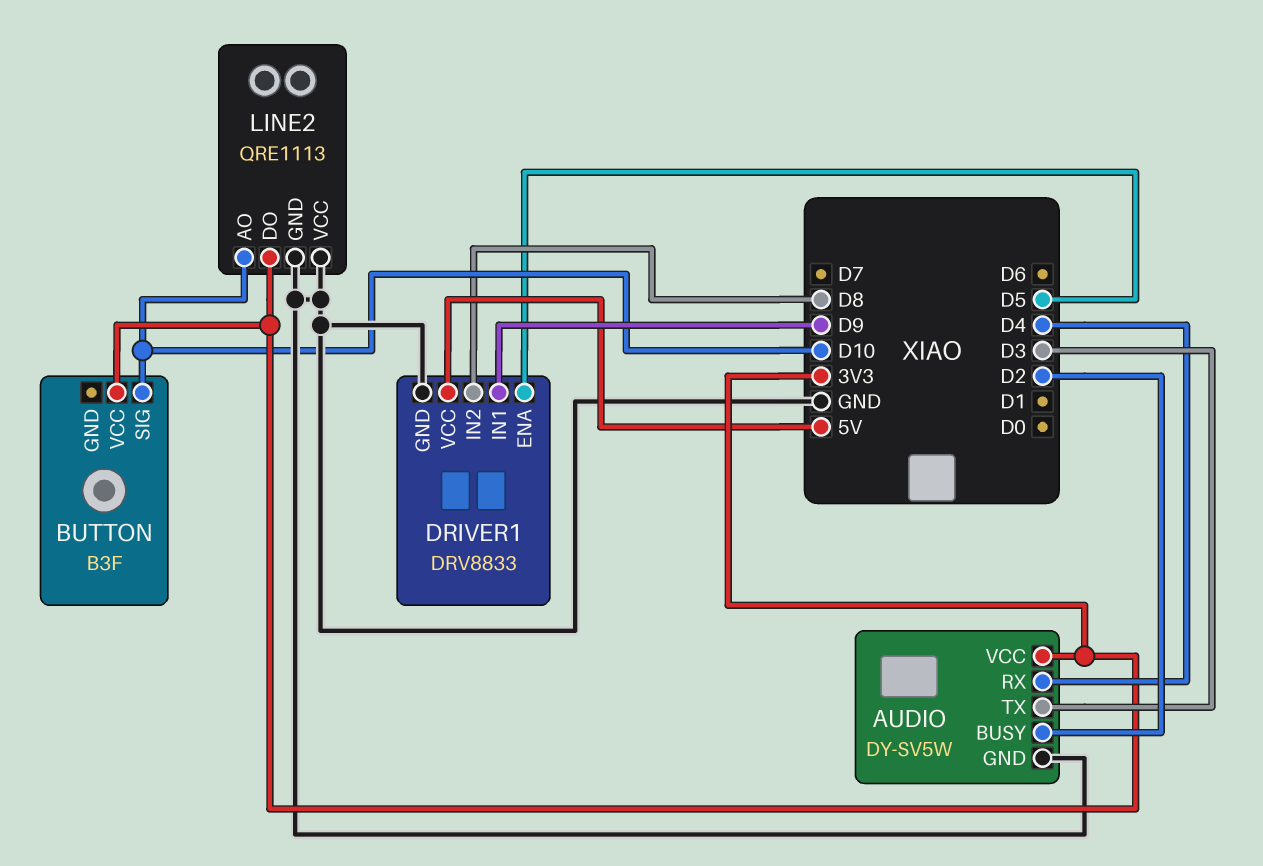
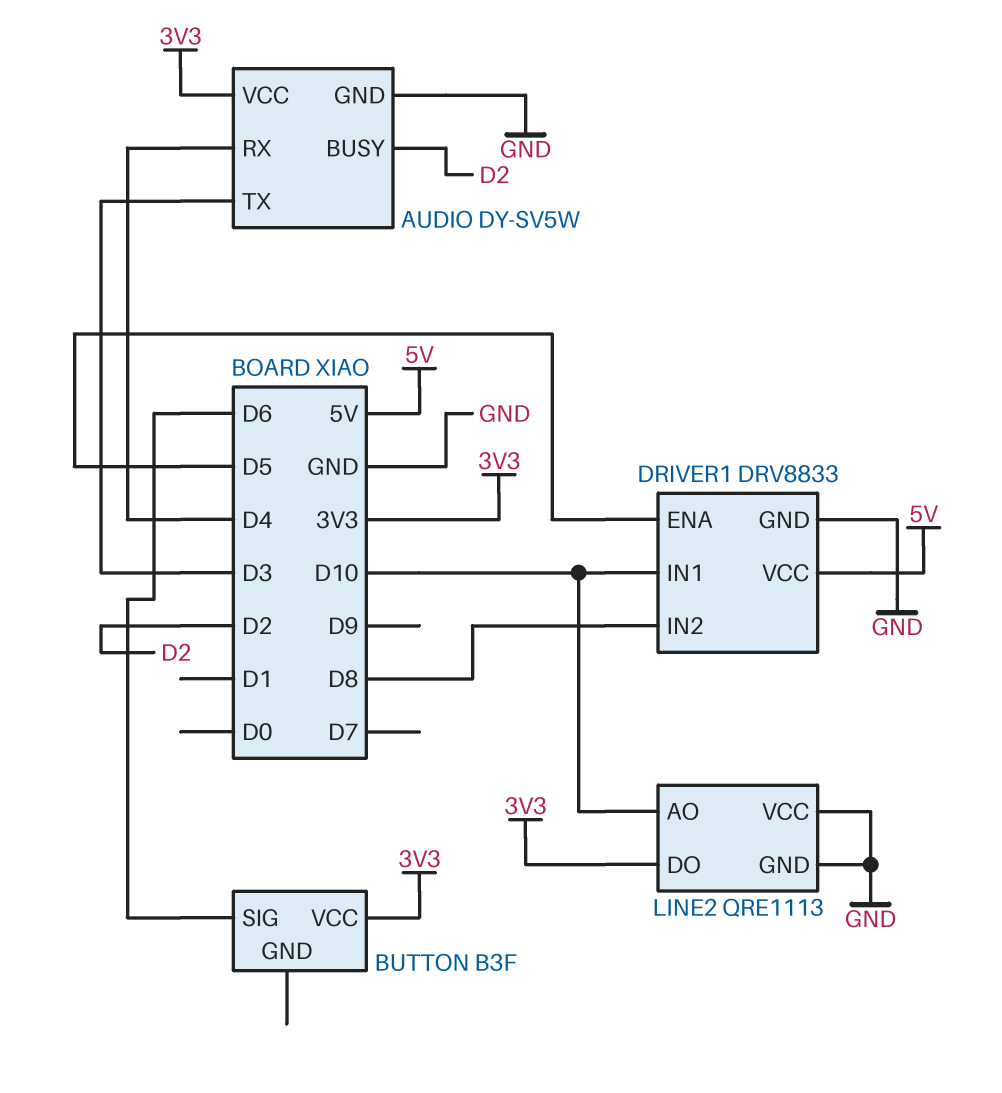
BUTTON pin SIG: D10 -> D6
DRIVER1 pin IN1: D9 -> D10

